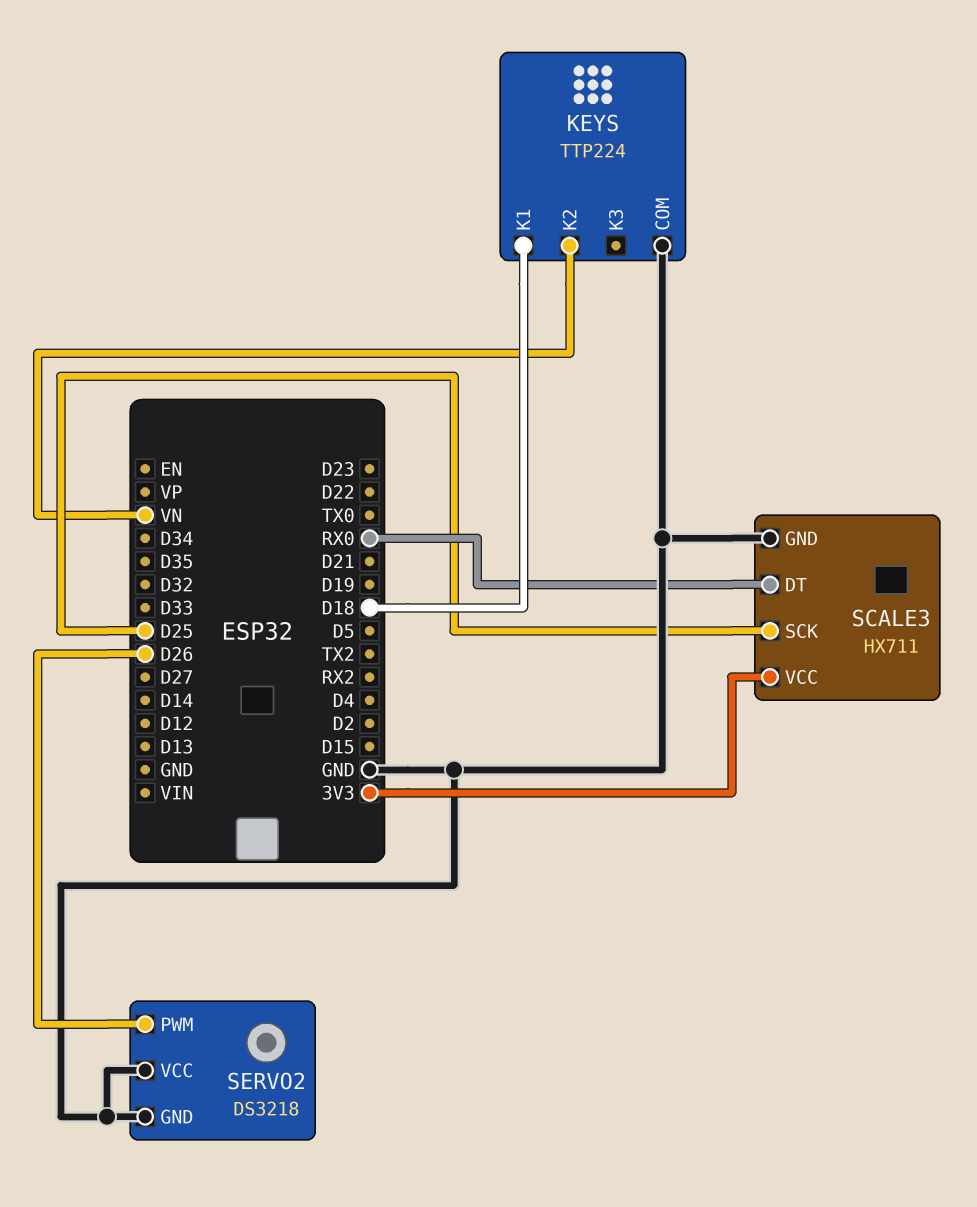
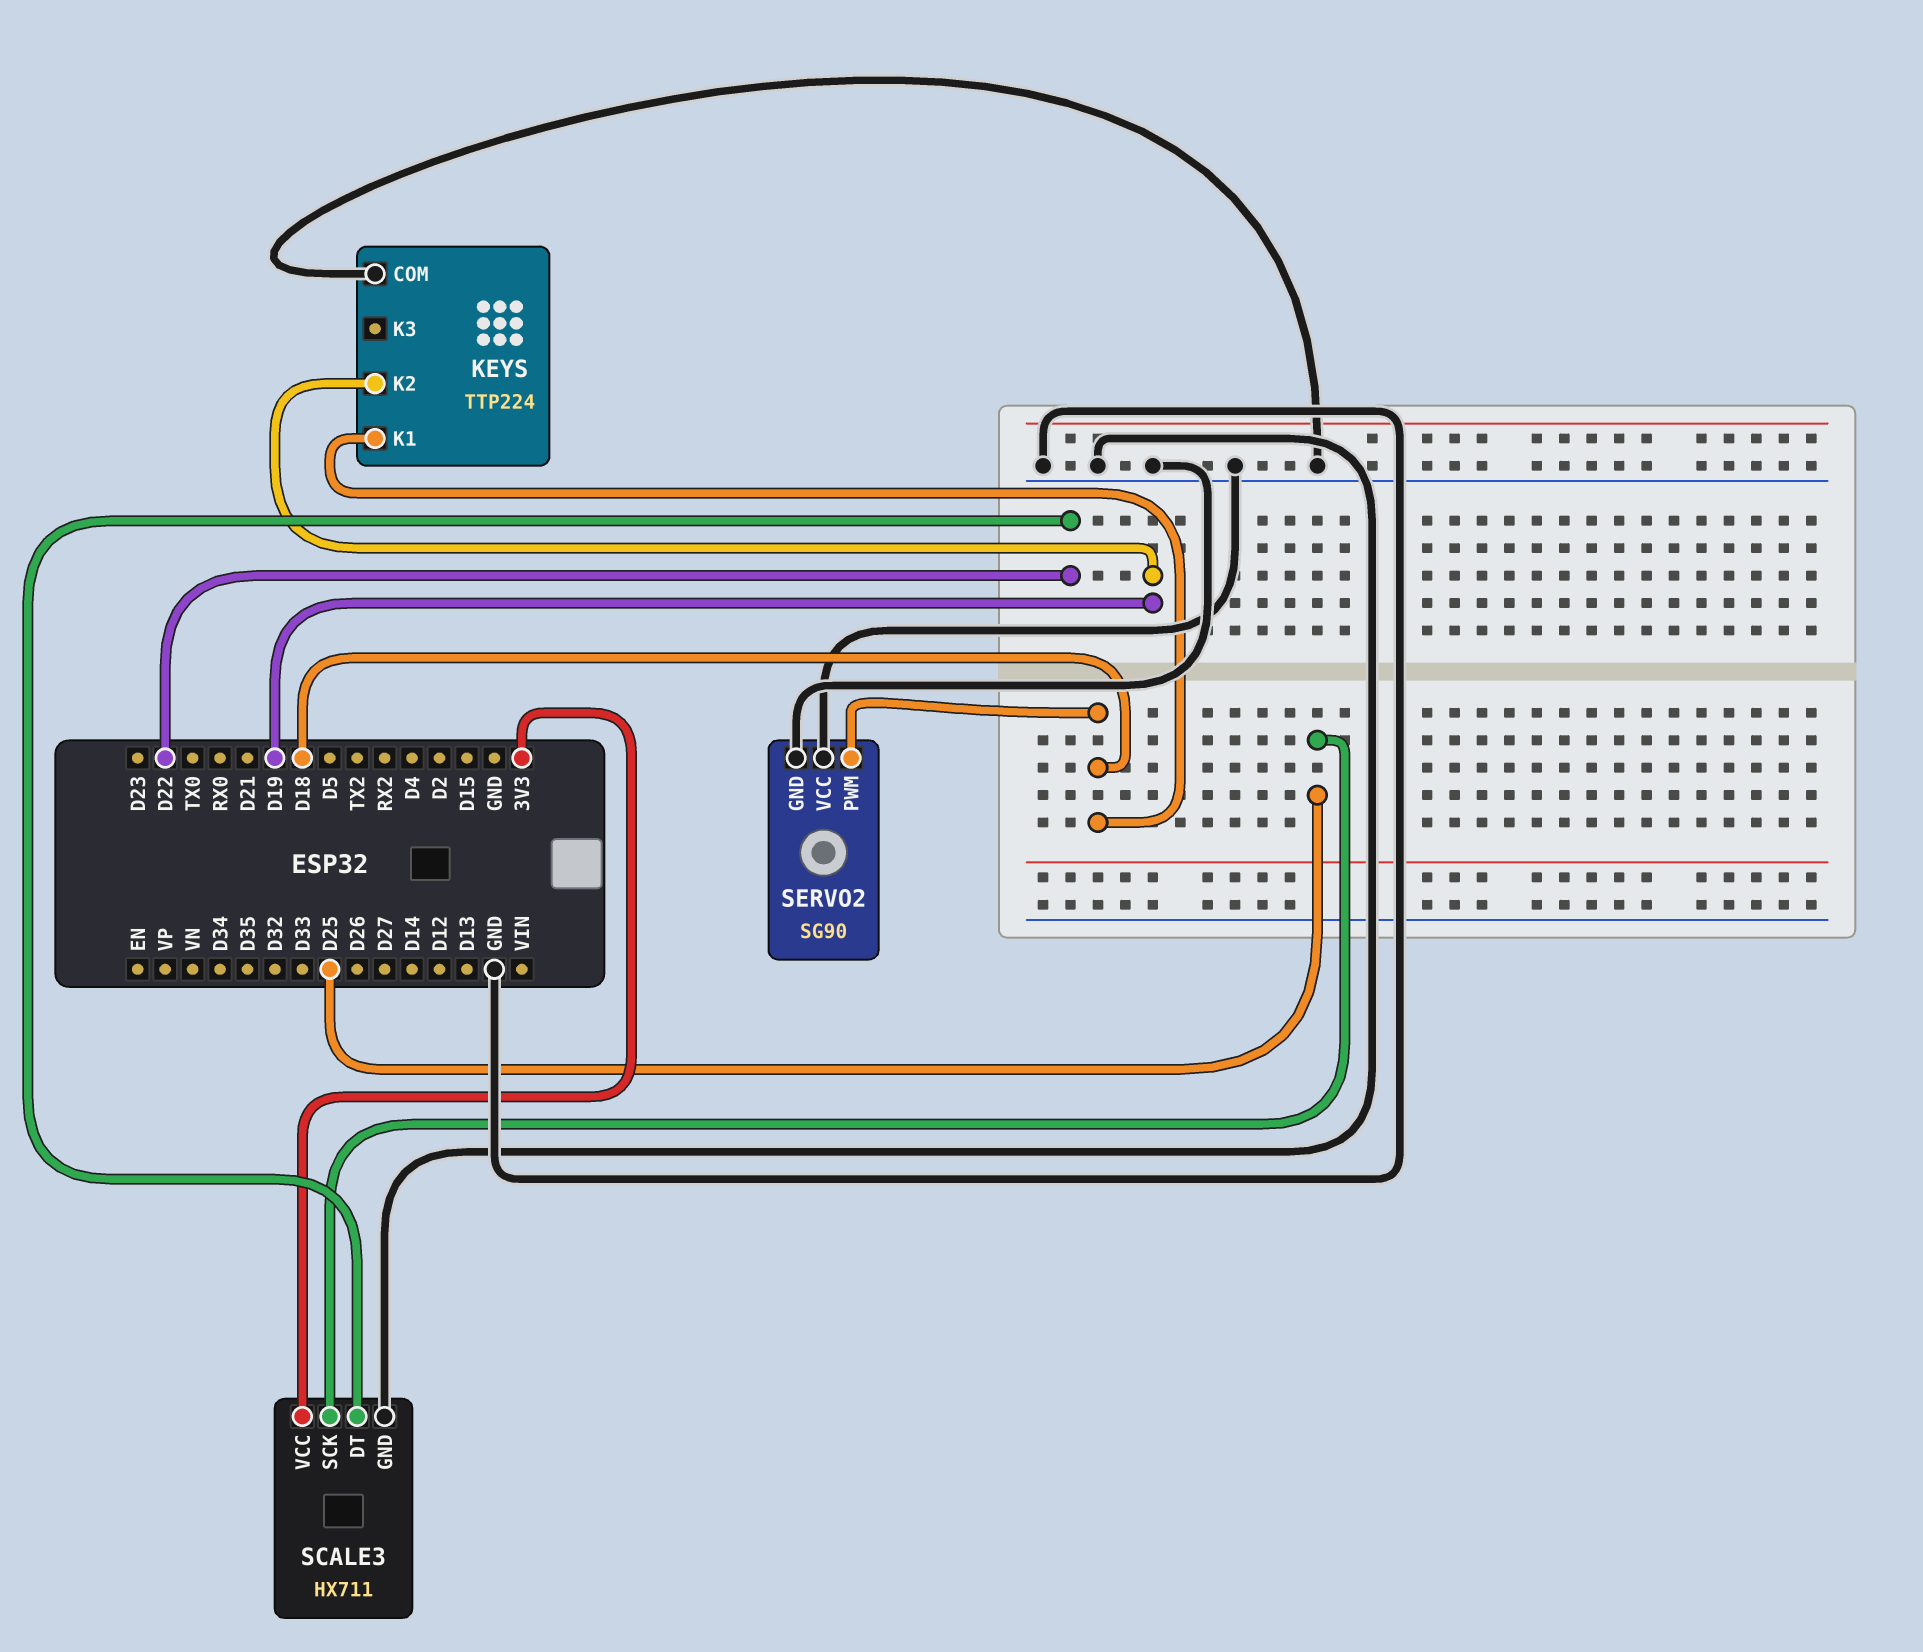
KEYS pin K2: VN -> D19
SCALE3 pin DT: RX0 -> D22
SERVO2: DS3218 -> SG90
SERVO2 pin PWM: D26 -> D18

